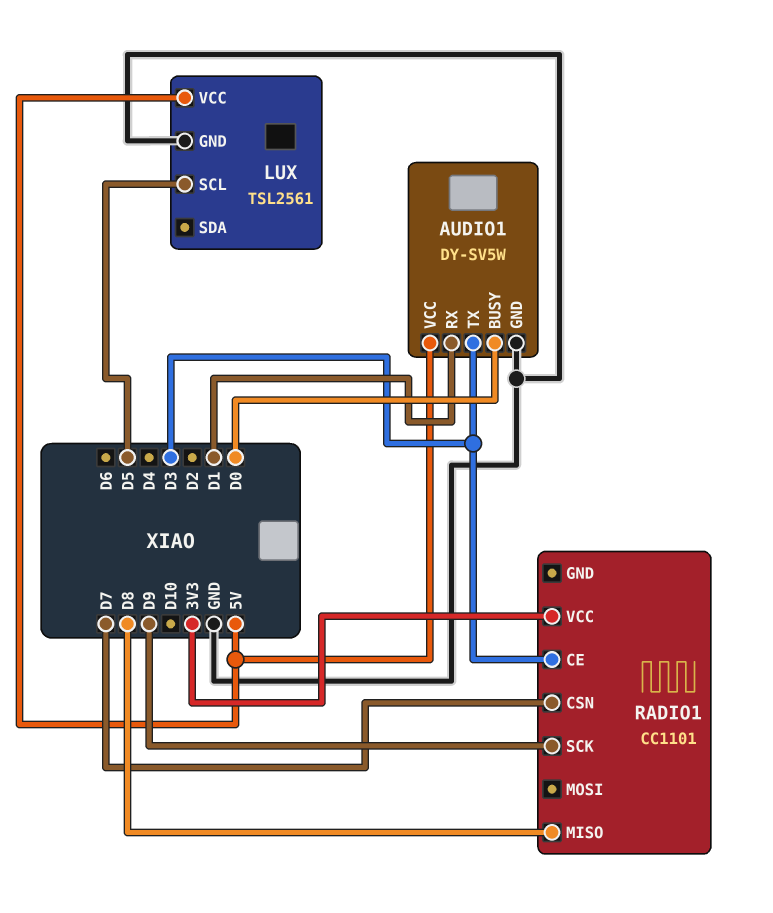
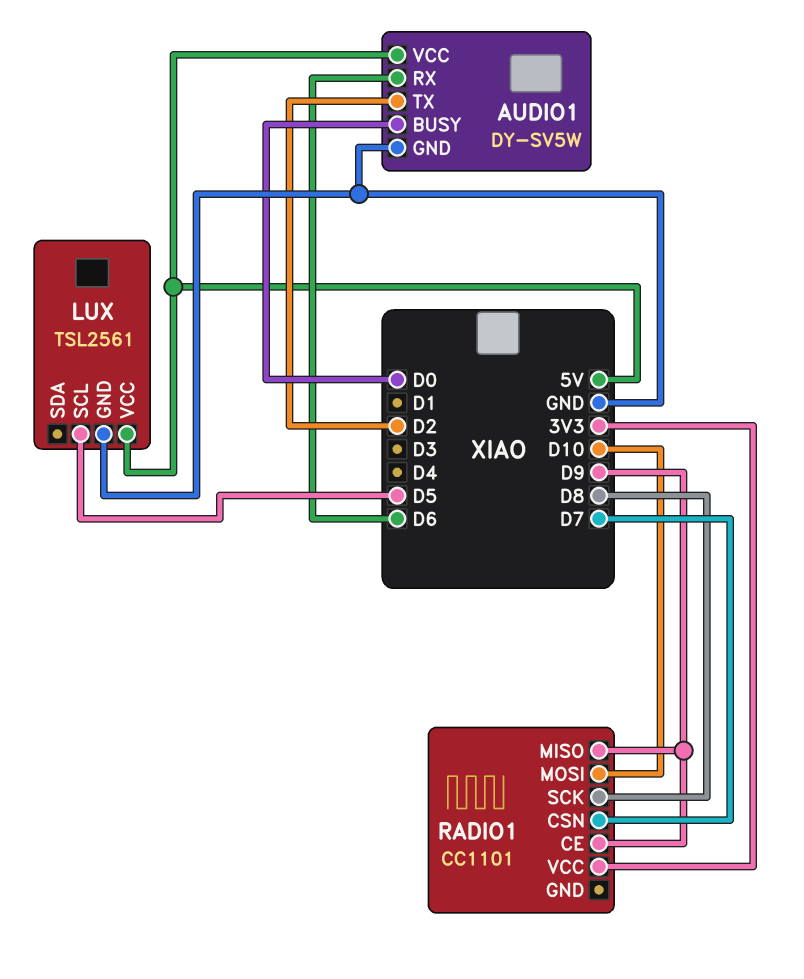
AUDIO1 pin RX: D1 -> D6
AUDIO1 pin TX: D3 -> D2
RADIO1 pin CE: D3 -> D9
RADIO1 pin MISO: D8 -> D9
RADIO1 pin MOSI: none -> D10
RADIO1 pin SCK: D9 -> D8

